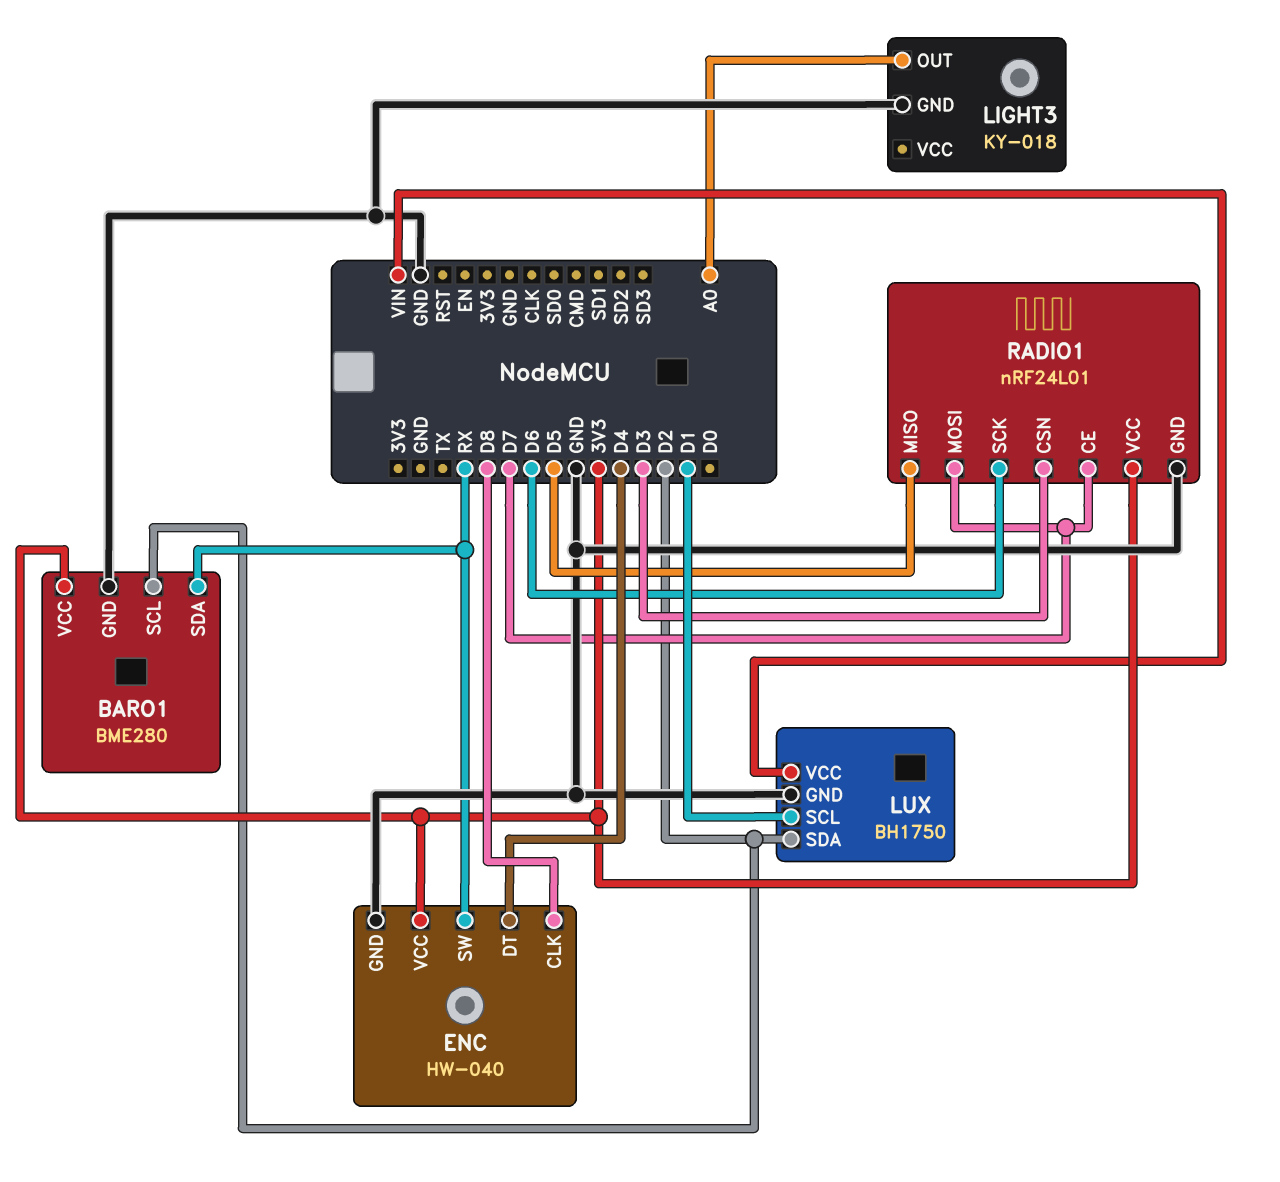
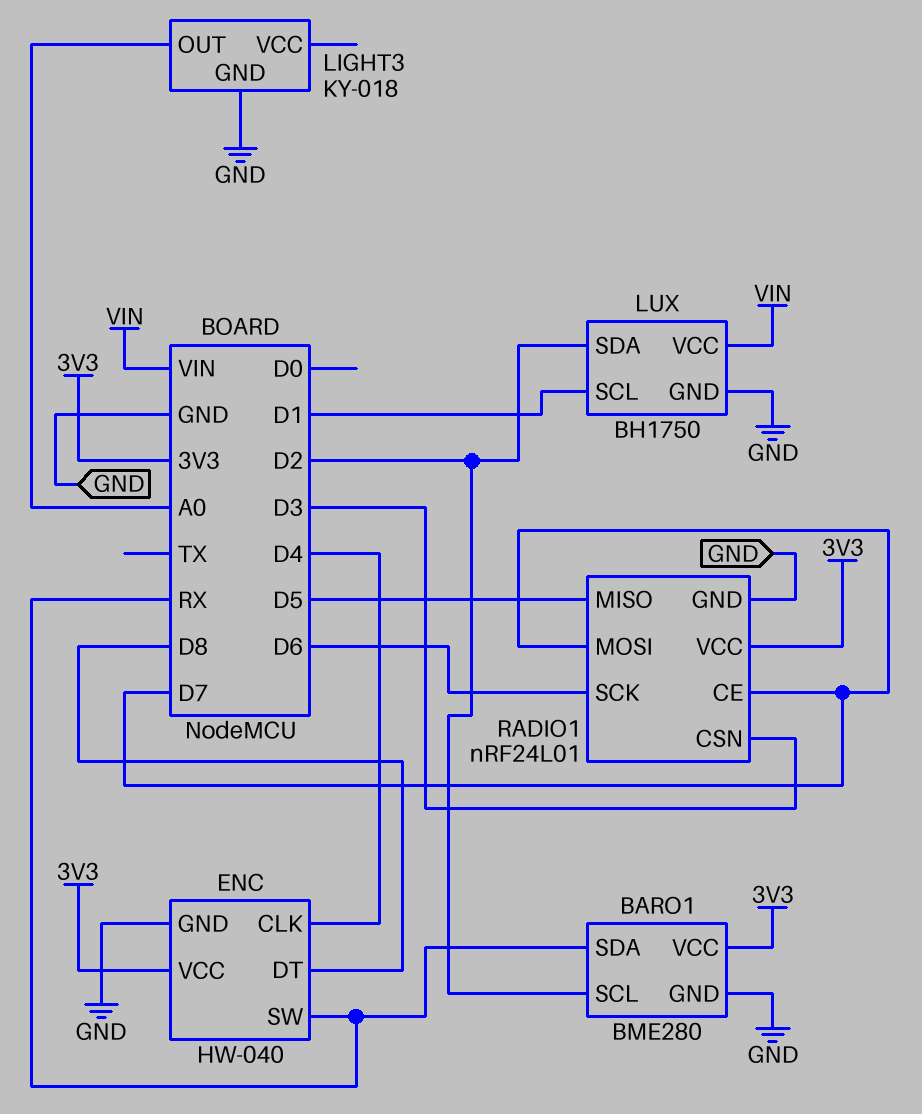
ENC pin CLK: D8 -> D4
ENC pin DT: D4 -> D8

